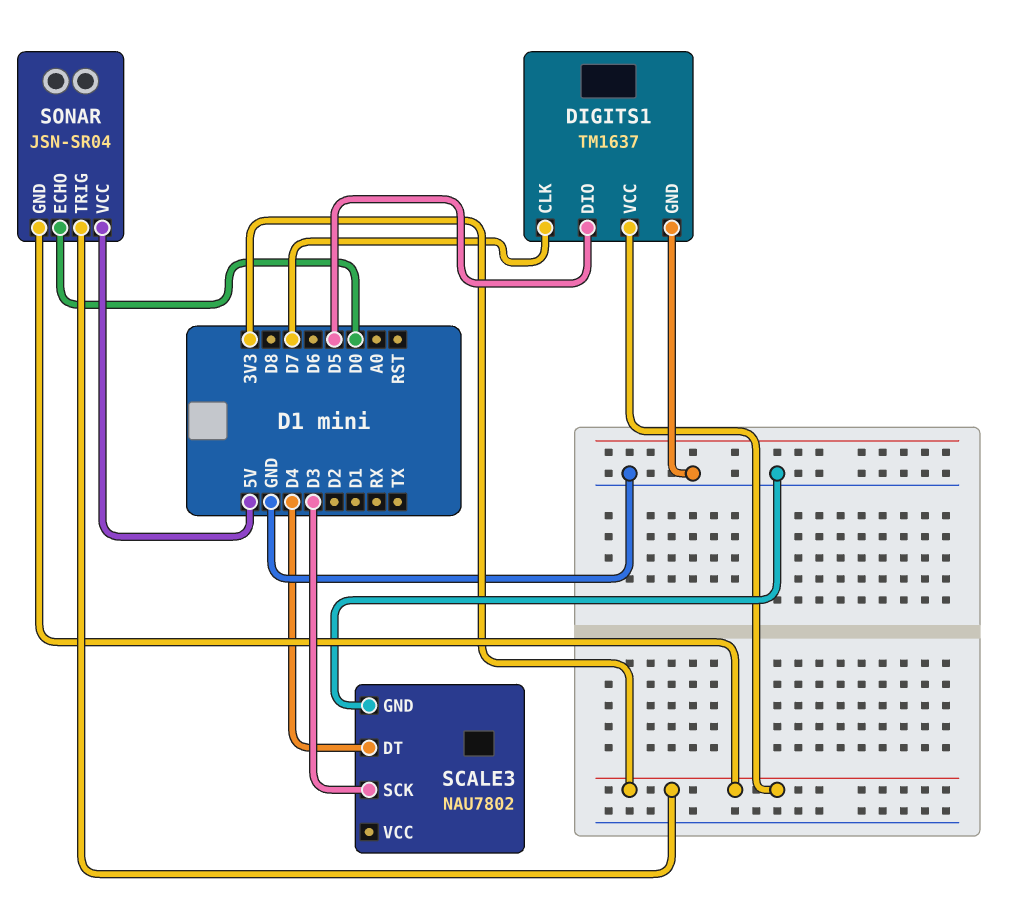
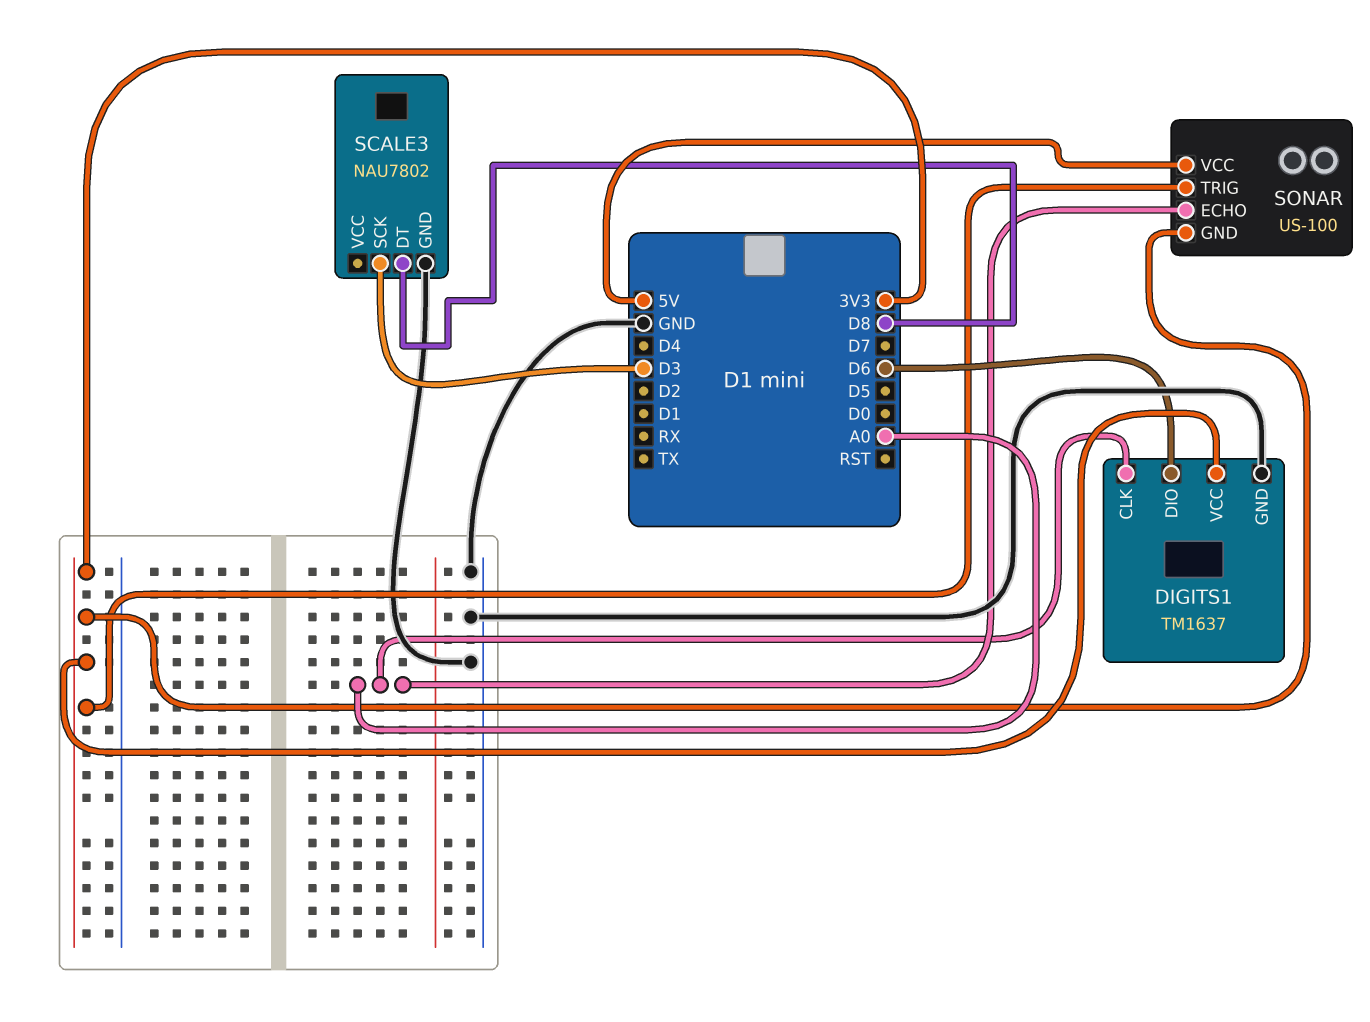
DIGITS1 pin CLK: D7 -> A0
DIGITS1 pin DIO: D5 -> D6
SCALE3 pin DT: D4 -> D8
SONAR: JSN-SR04 -> US-100
SONAR pin ECHO: D0 -> A0

